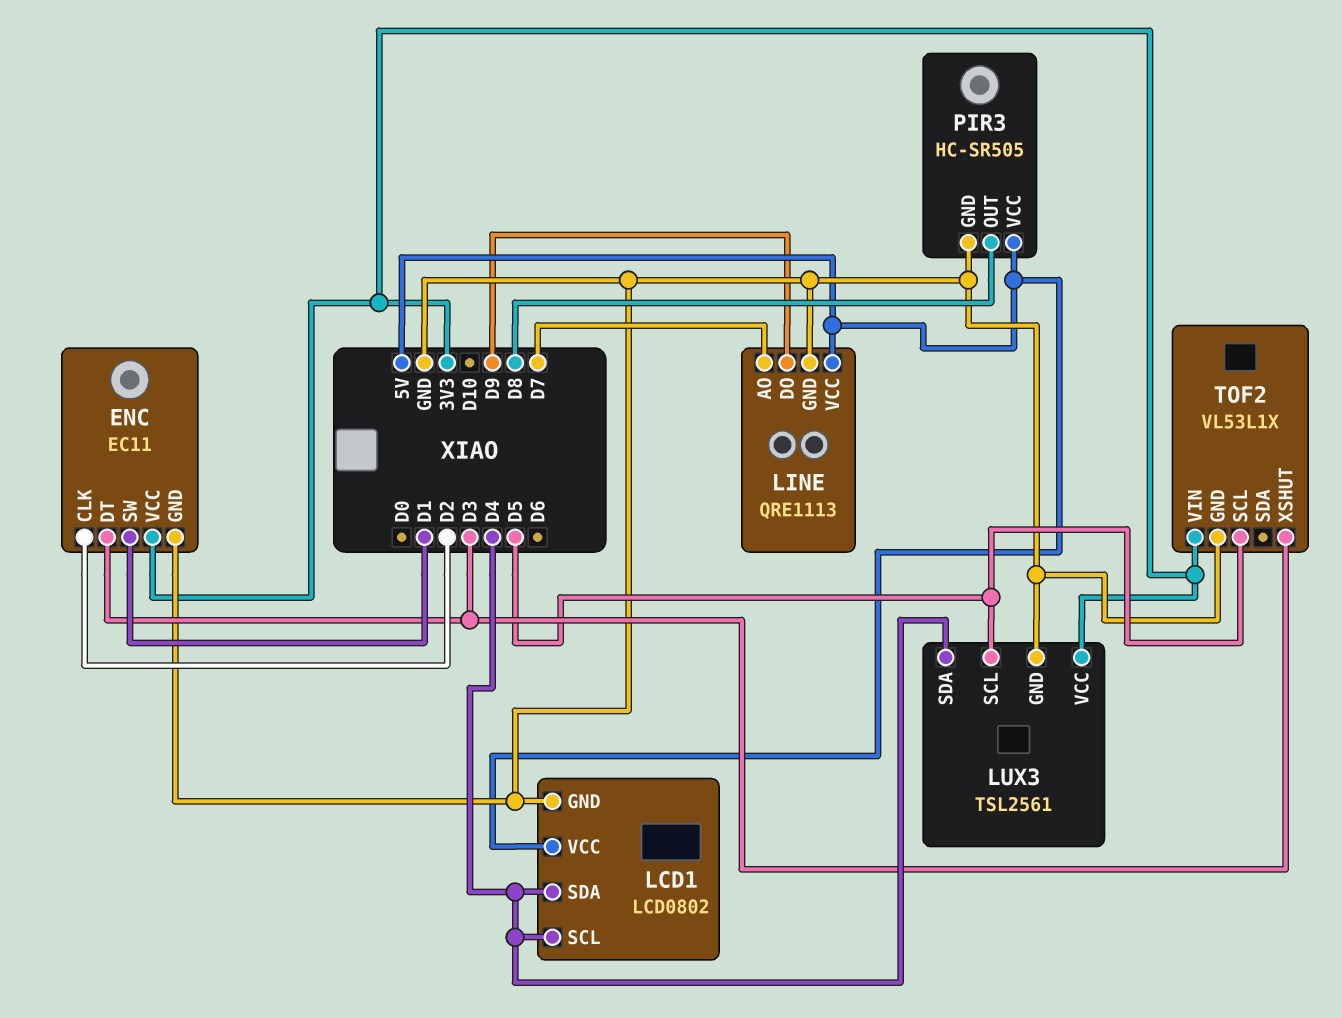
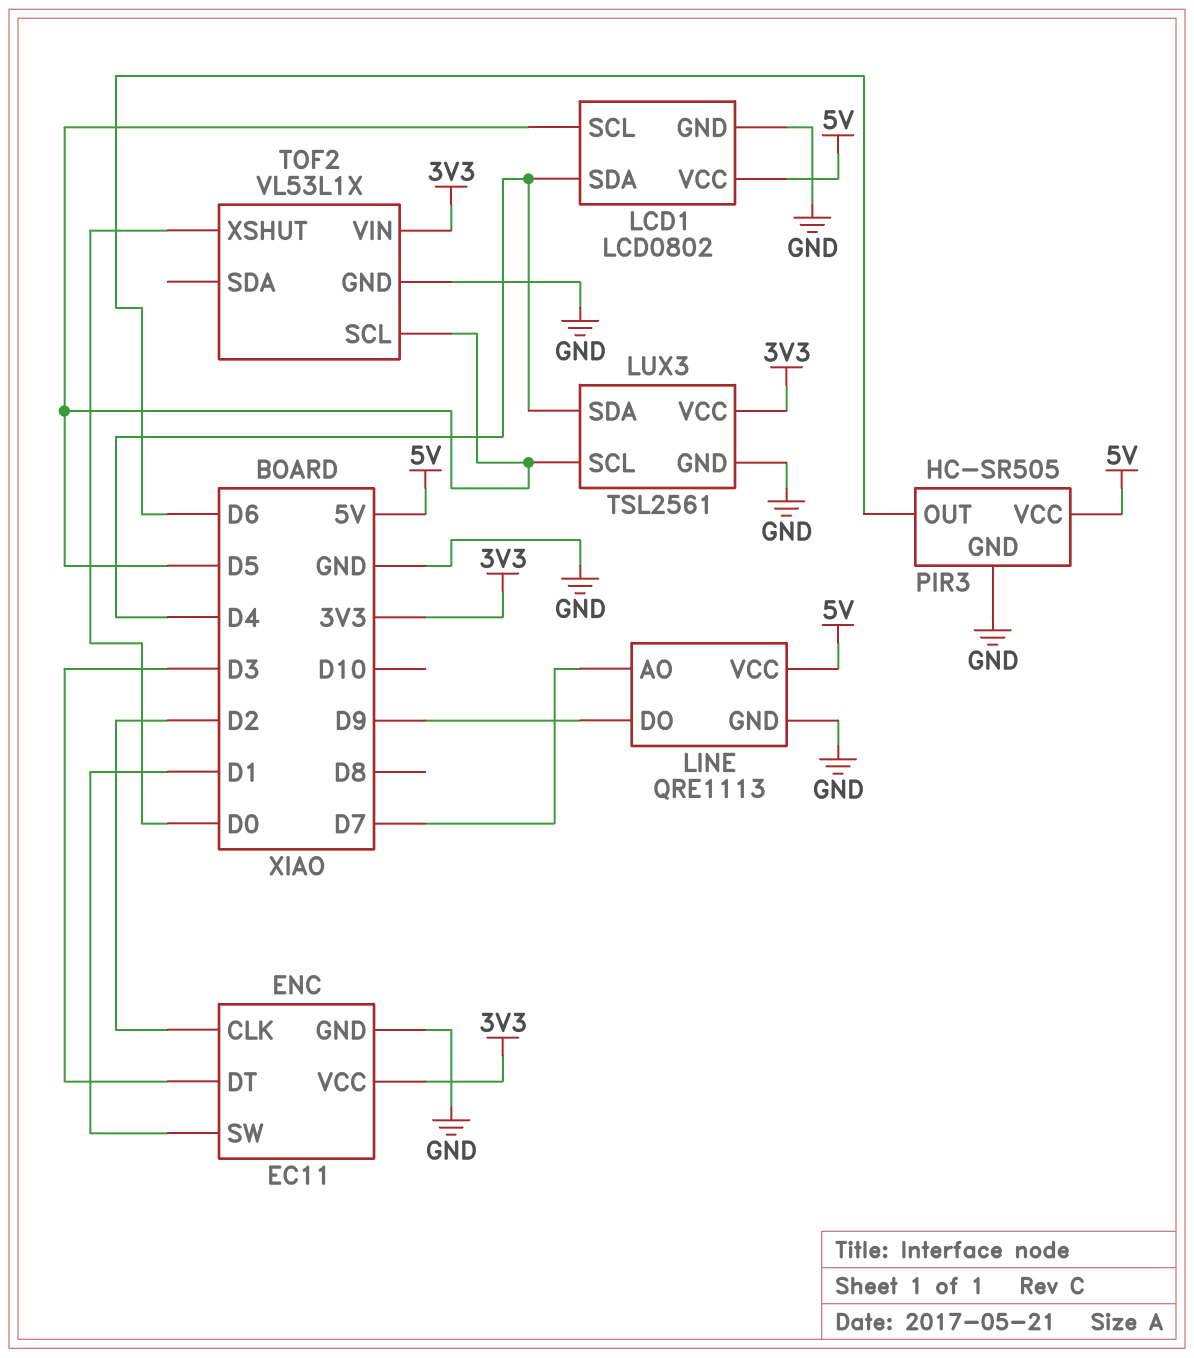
LCD1 pin SCL: D4 -> D5
PIR3 pin OUT: D8 -> D6
TOF2 pin XSHUT: D3 -> D0

